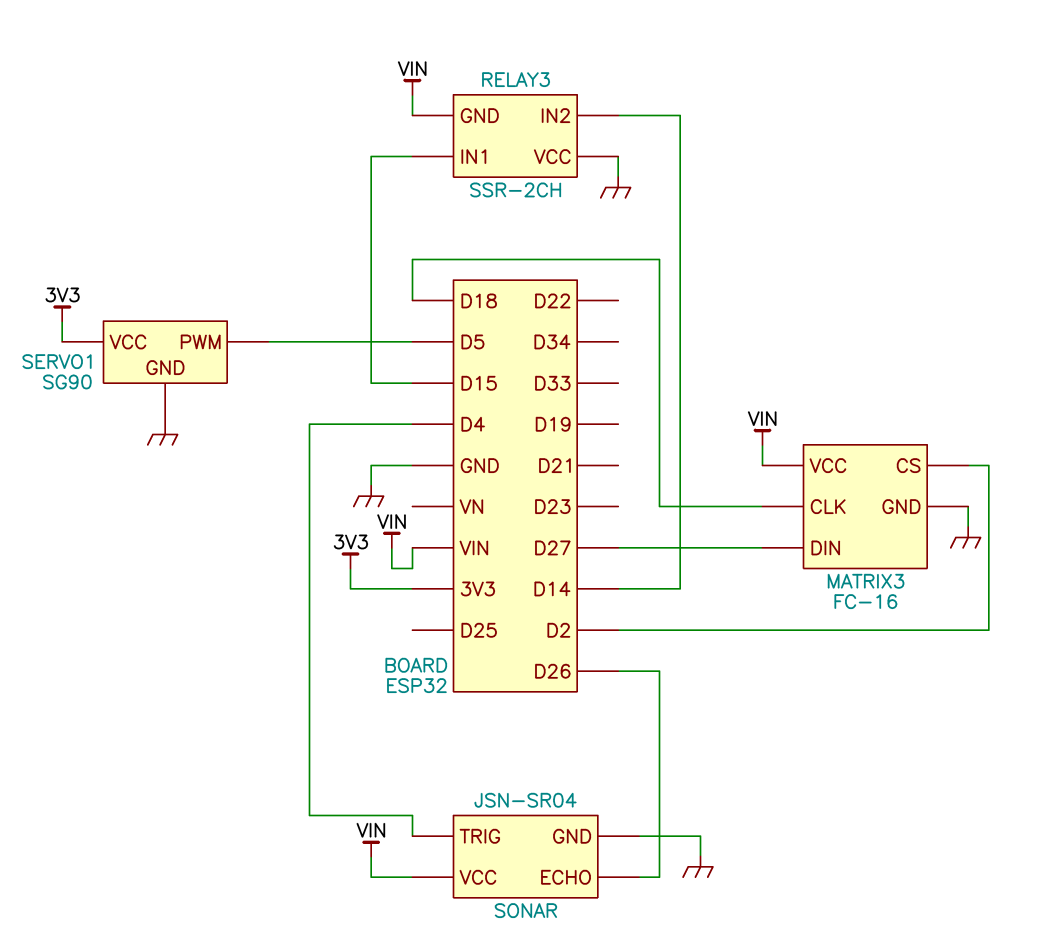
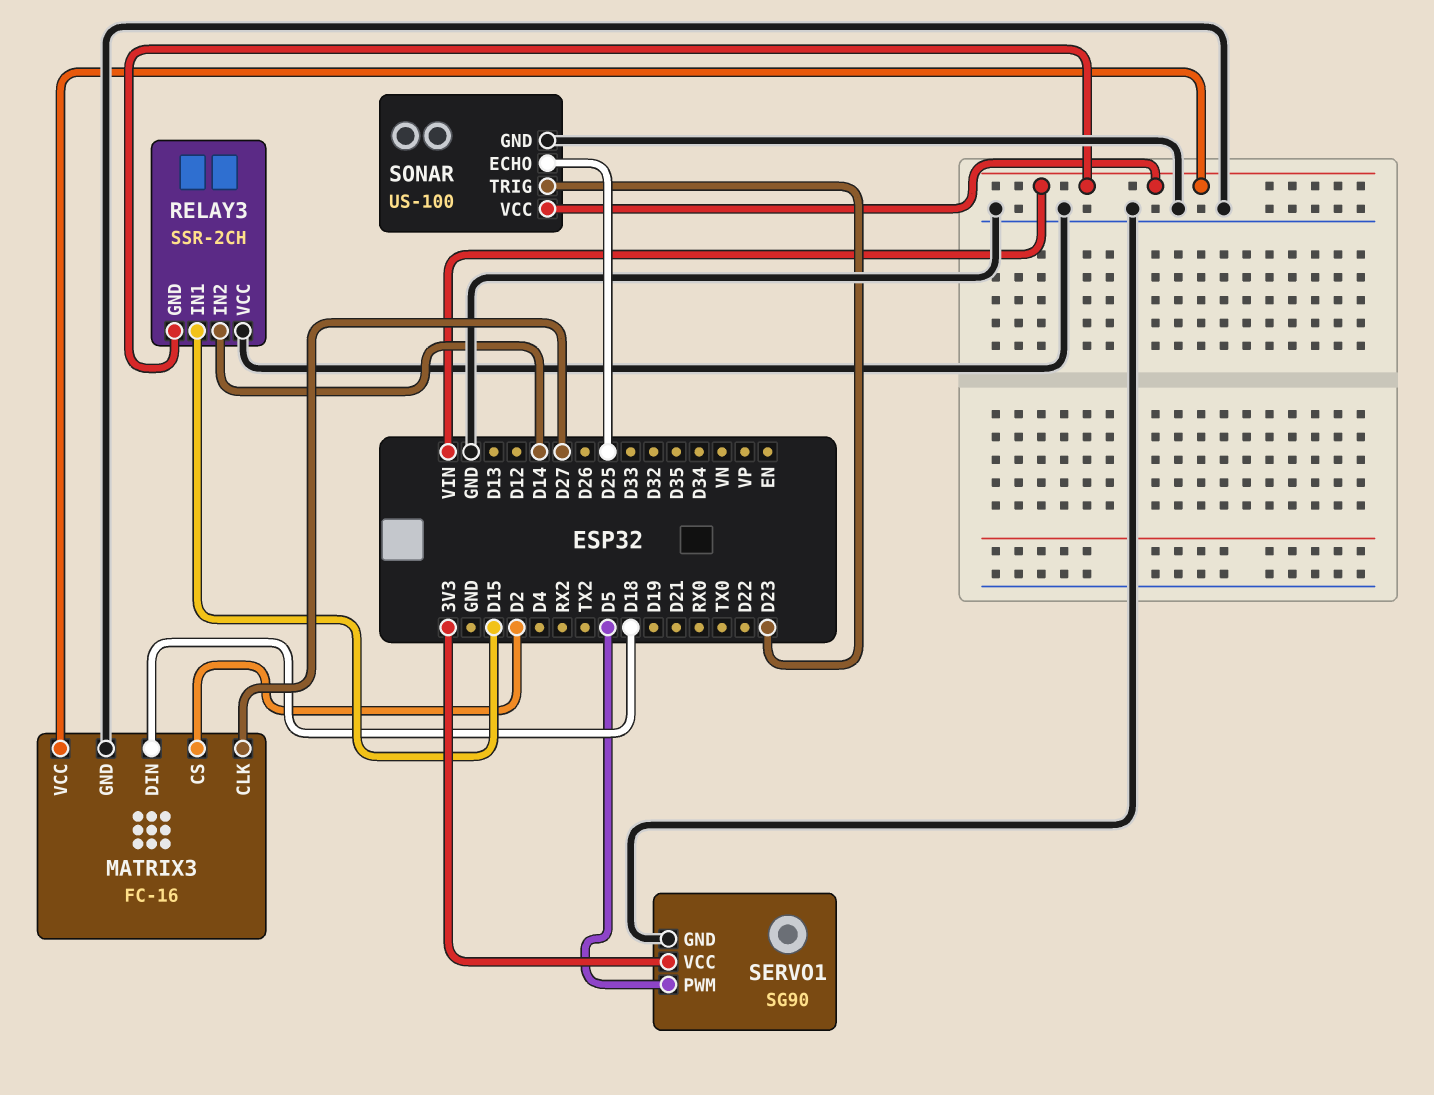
MATRIX3 pin CLK: D18 -> D27
MATRIX3 pin DIN: D27 -> D18
SONAR: JSN-SR04 -> US-100
SONAR pin ECHO: D26 -> D25
SONAR pin TRIG: D4 -> D23

